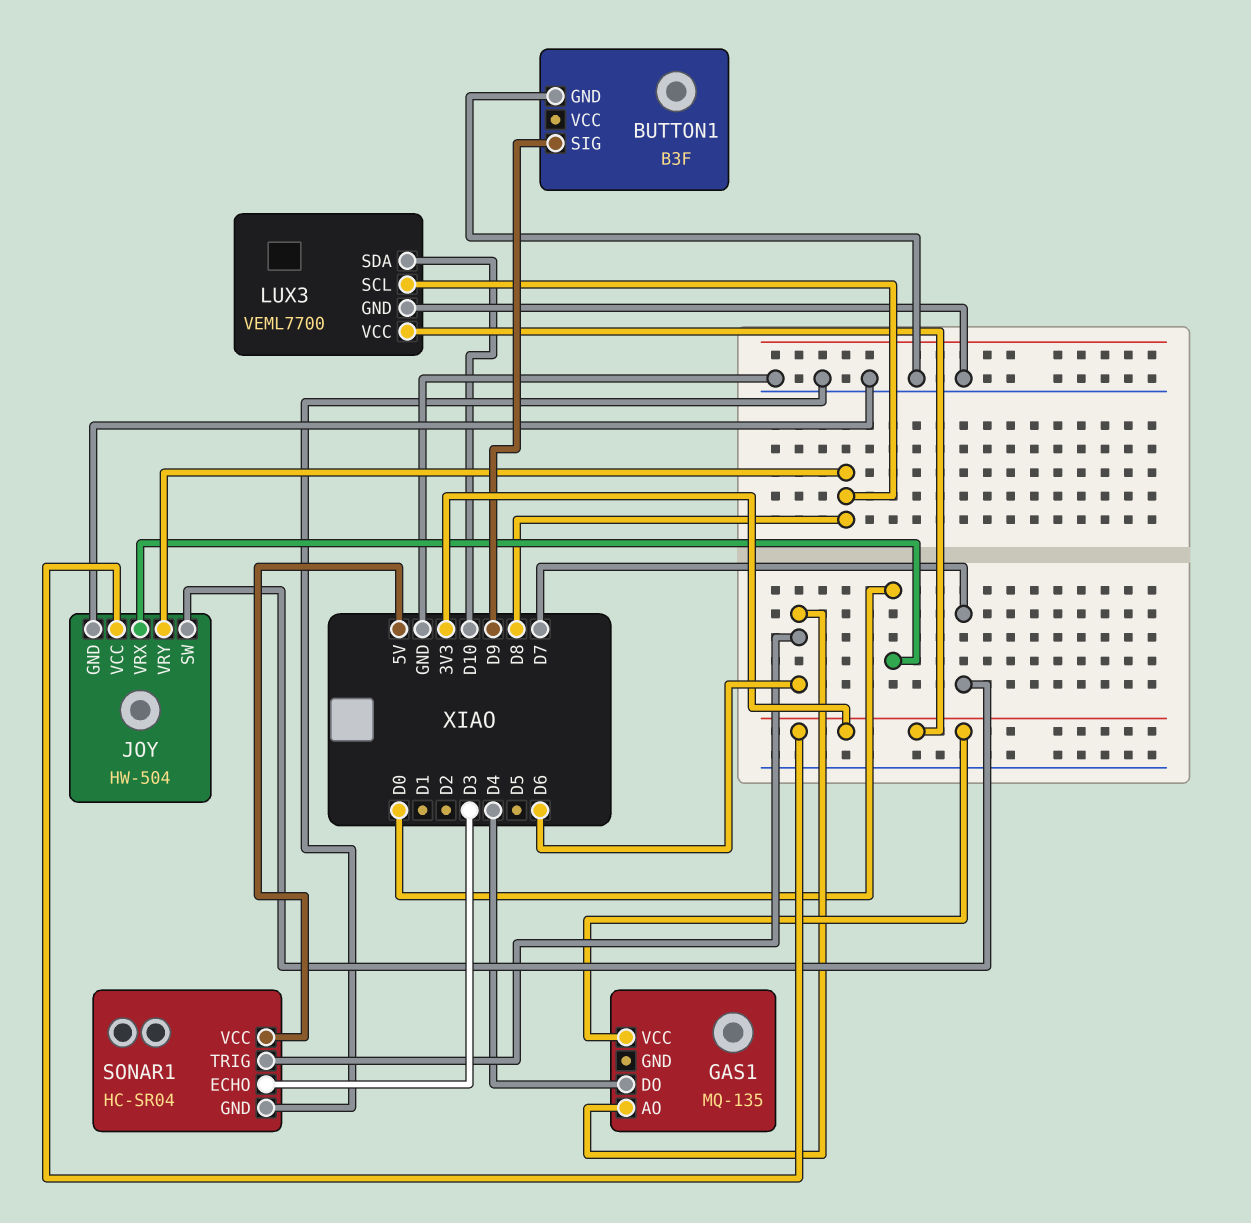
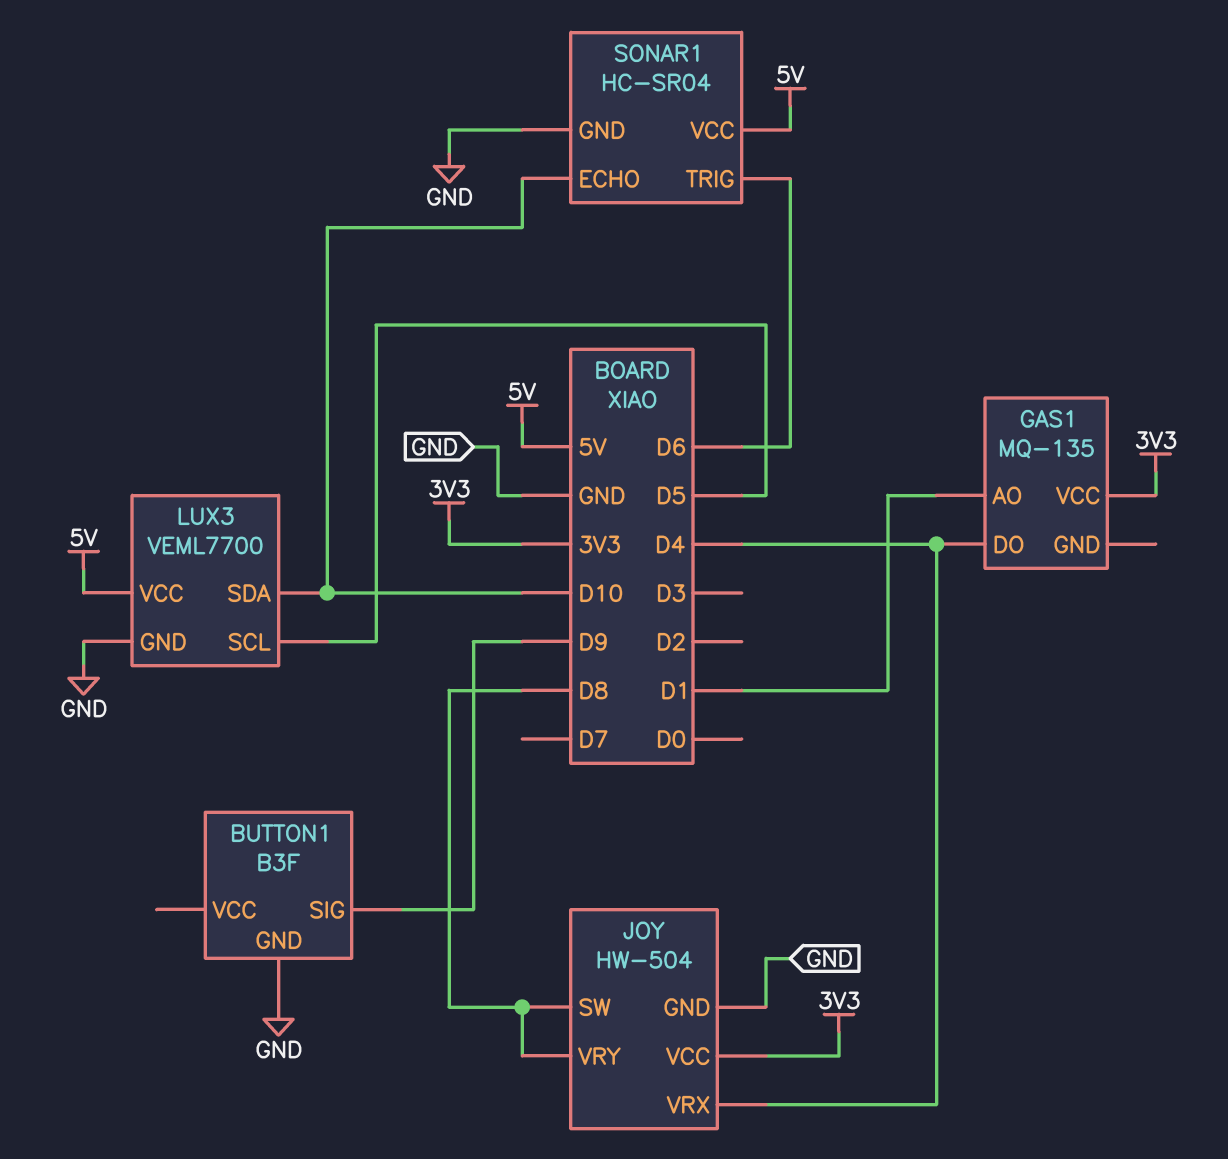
GAS1 pin AO: D6 -> D1
JOY pin SW: D7 -> D8
JOY pin VRX: D0 -> D4
LUX3 pin SCL: D8 -> D5
LUX3 pin VCC: 3V3 -> 5V
SONAR1 pin ECHO: D3 -> D10

